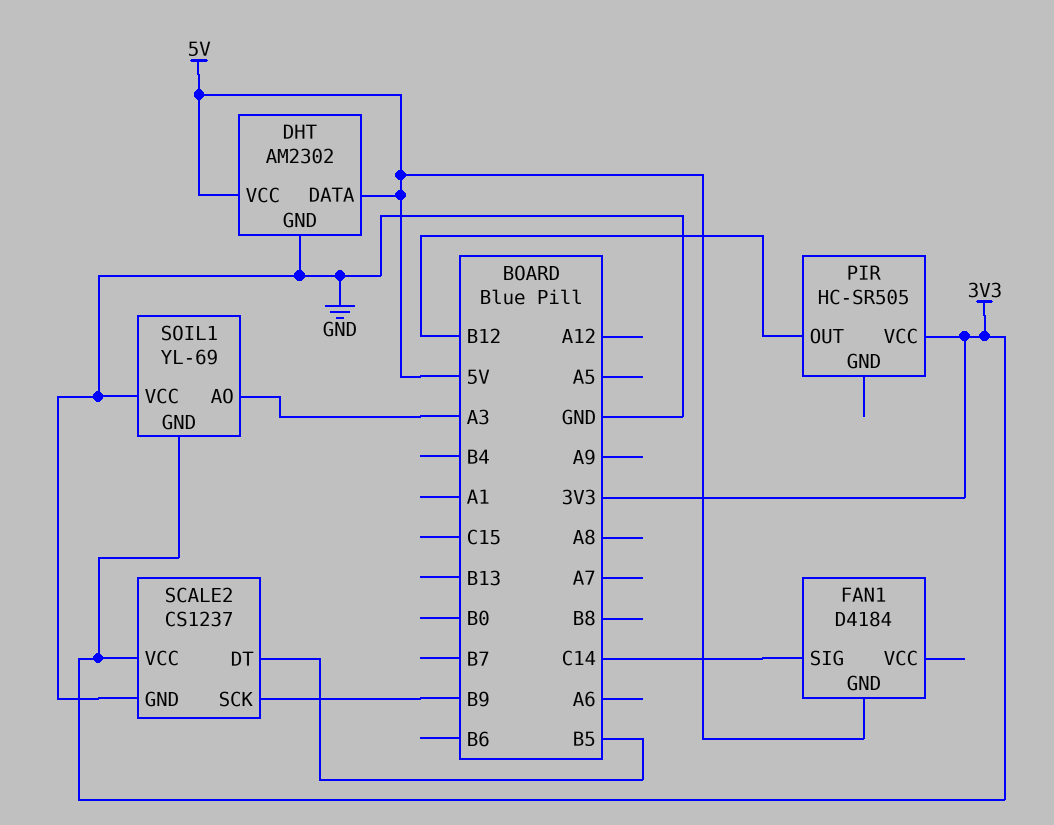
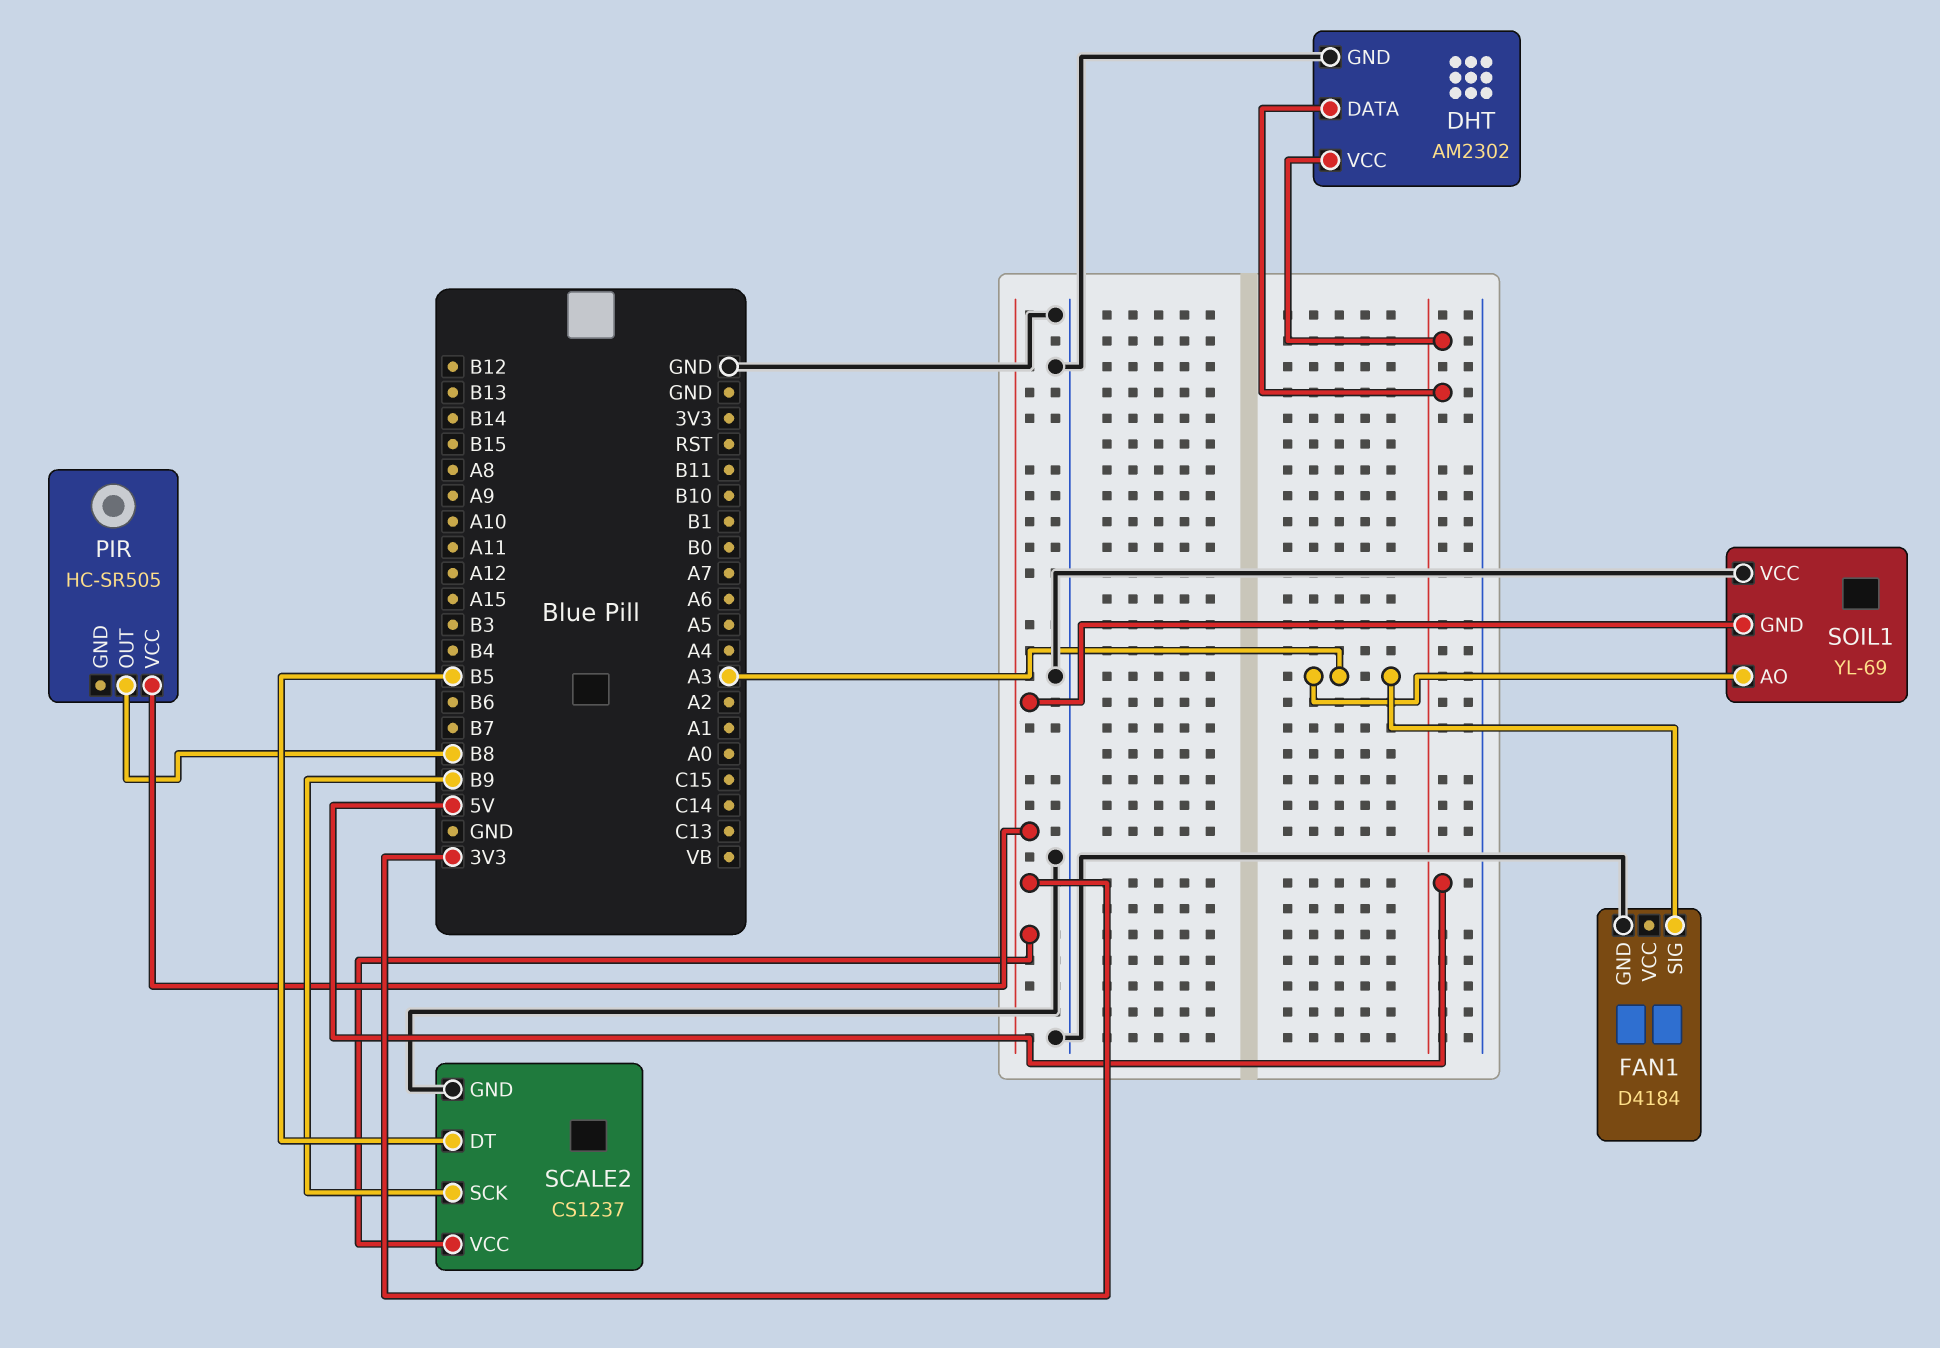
FAN1 pin GND: 5V -> GND
FAN1 pin SIG: C14 -> A3
PIR pin OUT: B12 -> B8

